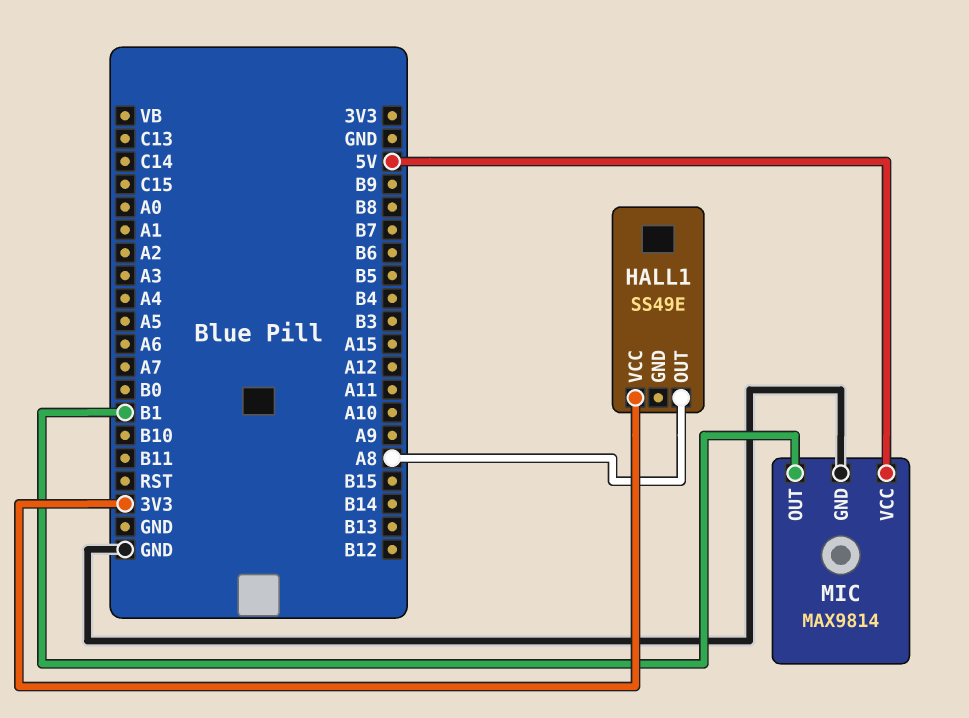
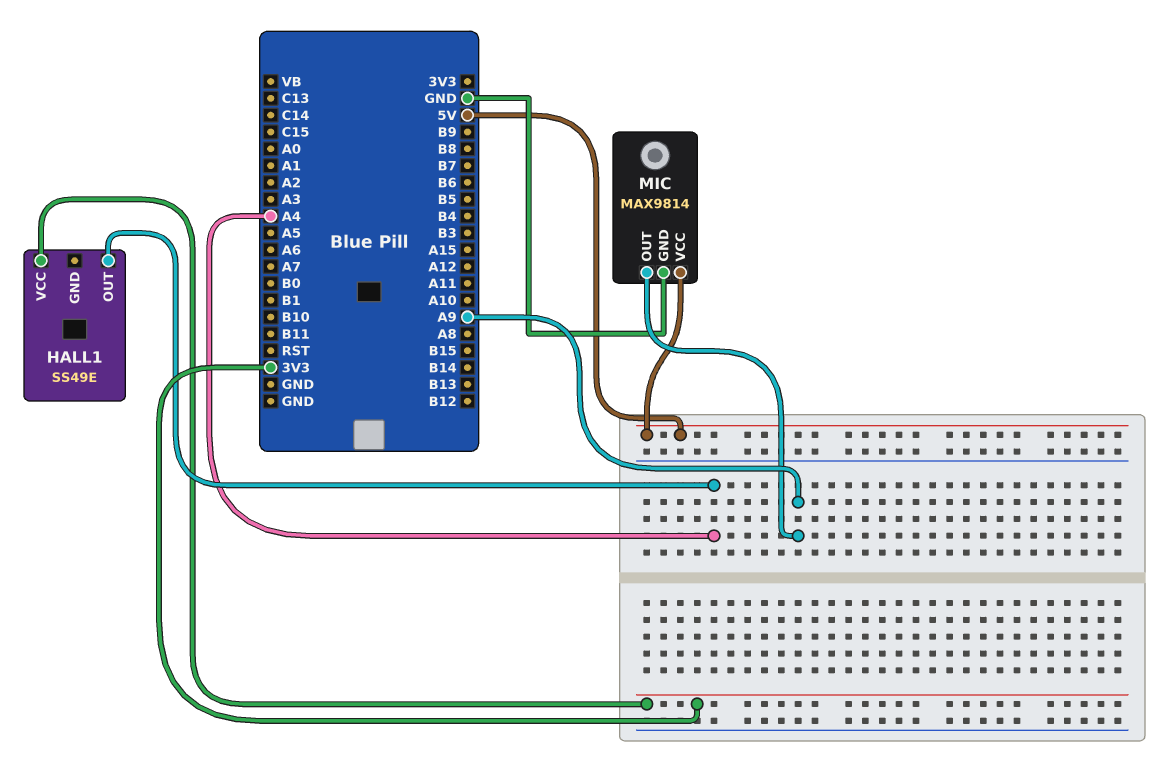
HALL1 pin OUT: A8 -> A4
MIC pin OUT: B1 -> A9

